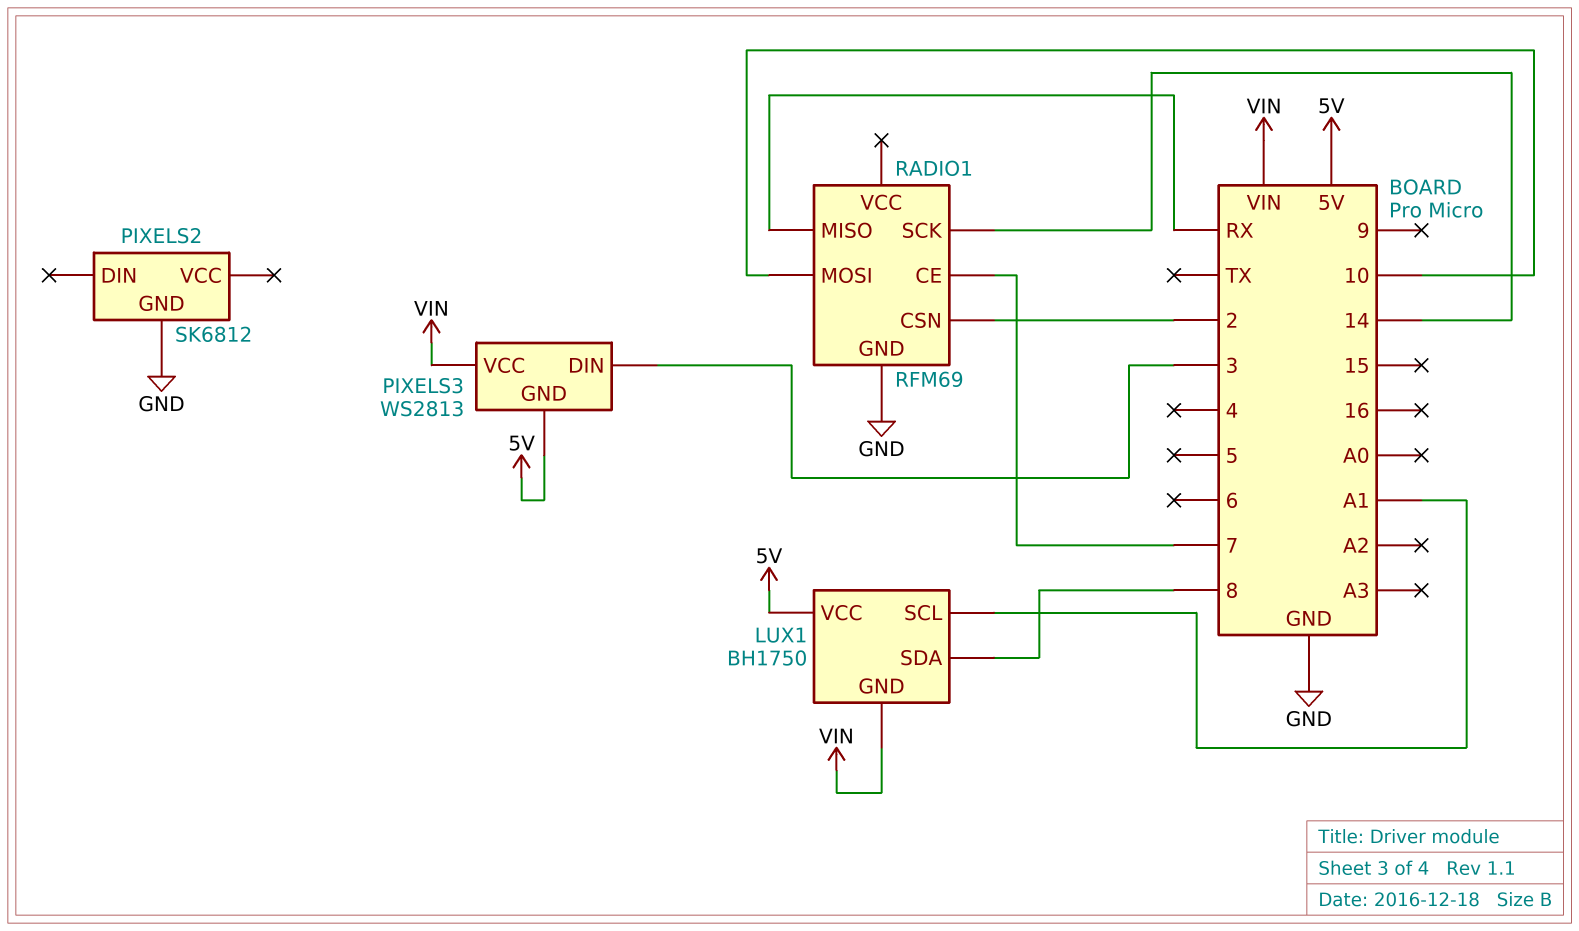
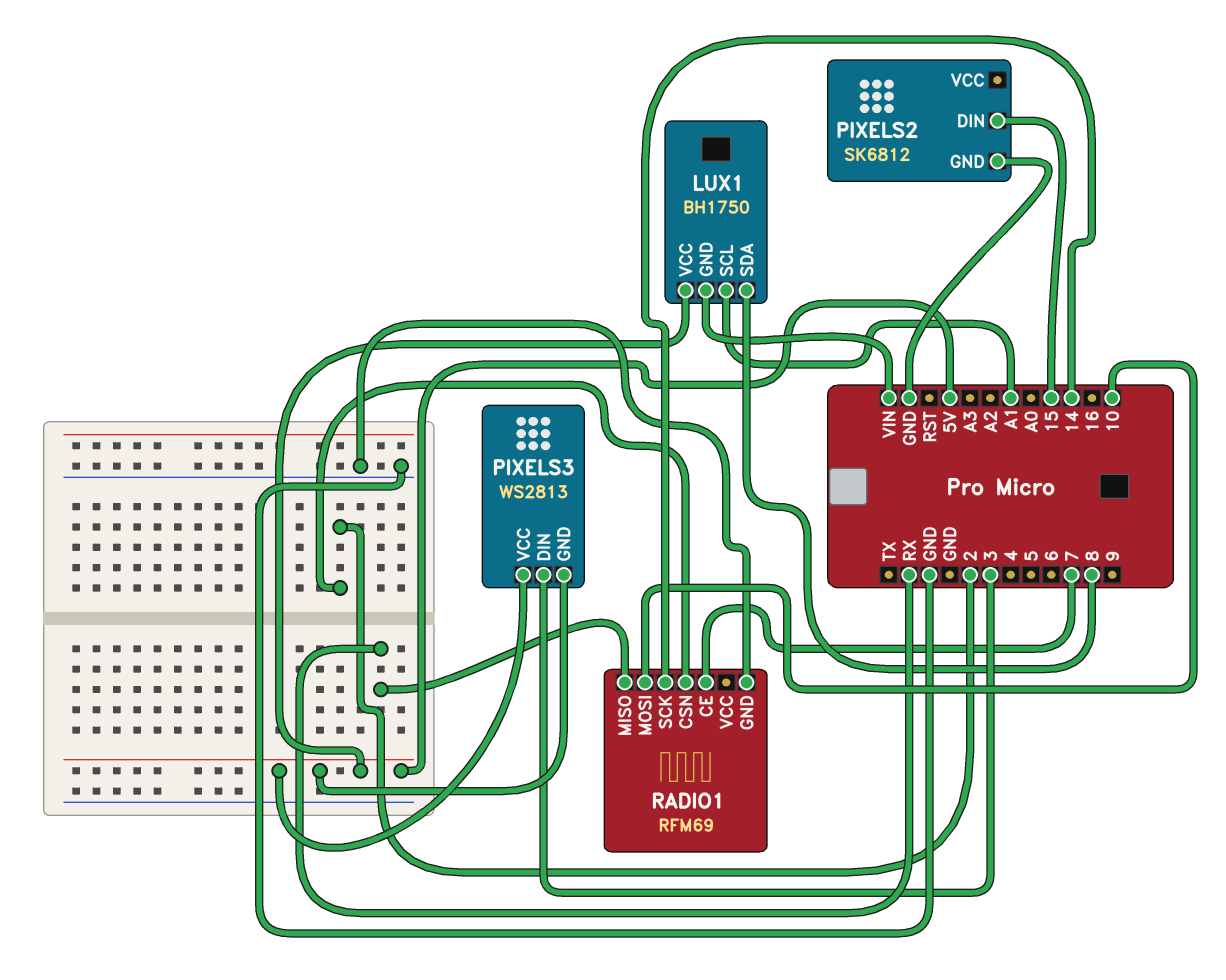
PIXELS2 pin DIN: none -> 15
PIXELS3 pin VCC: VIN -> 5V

